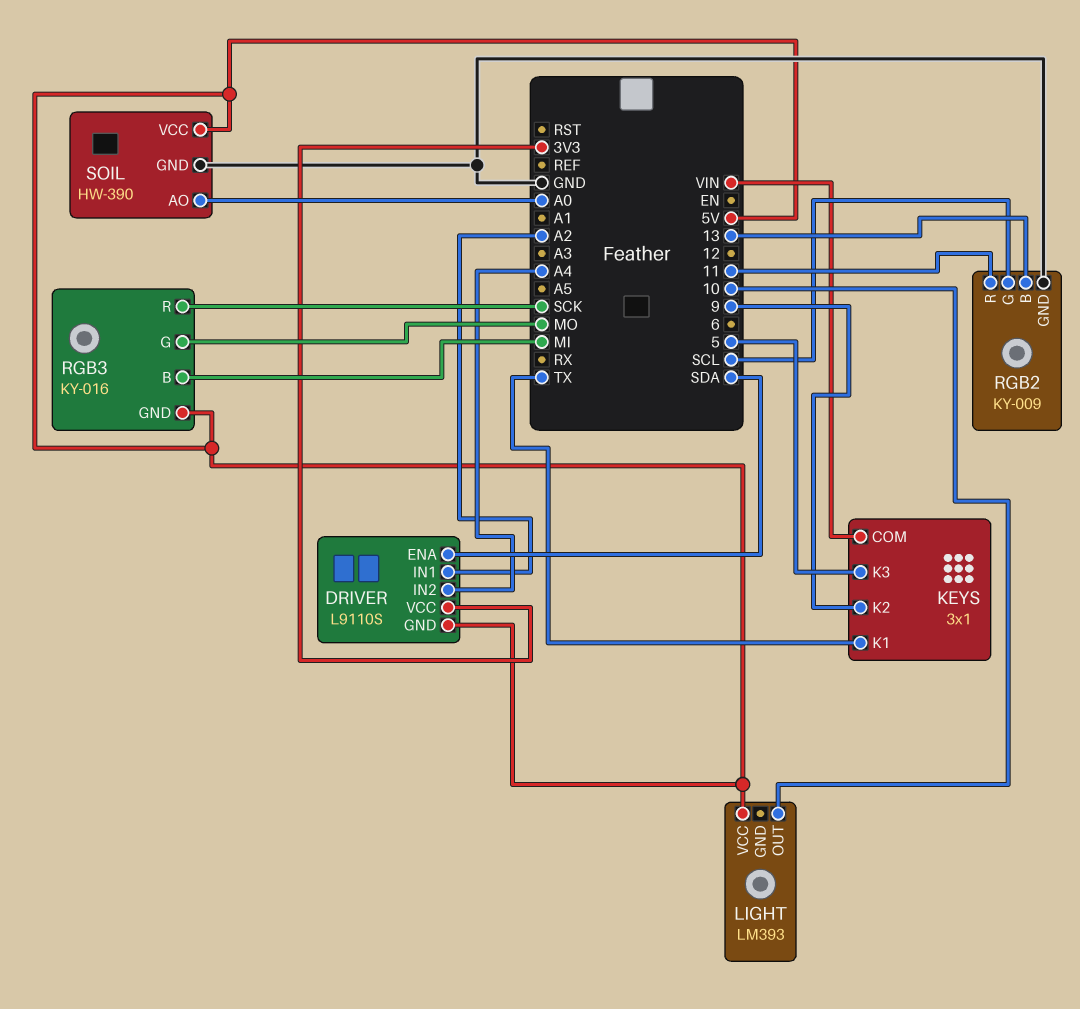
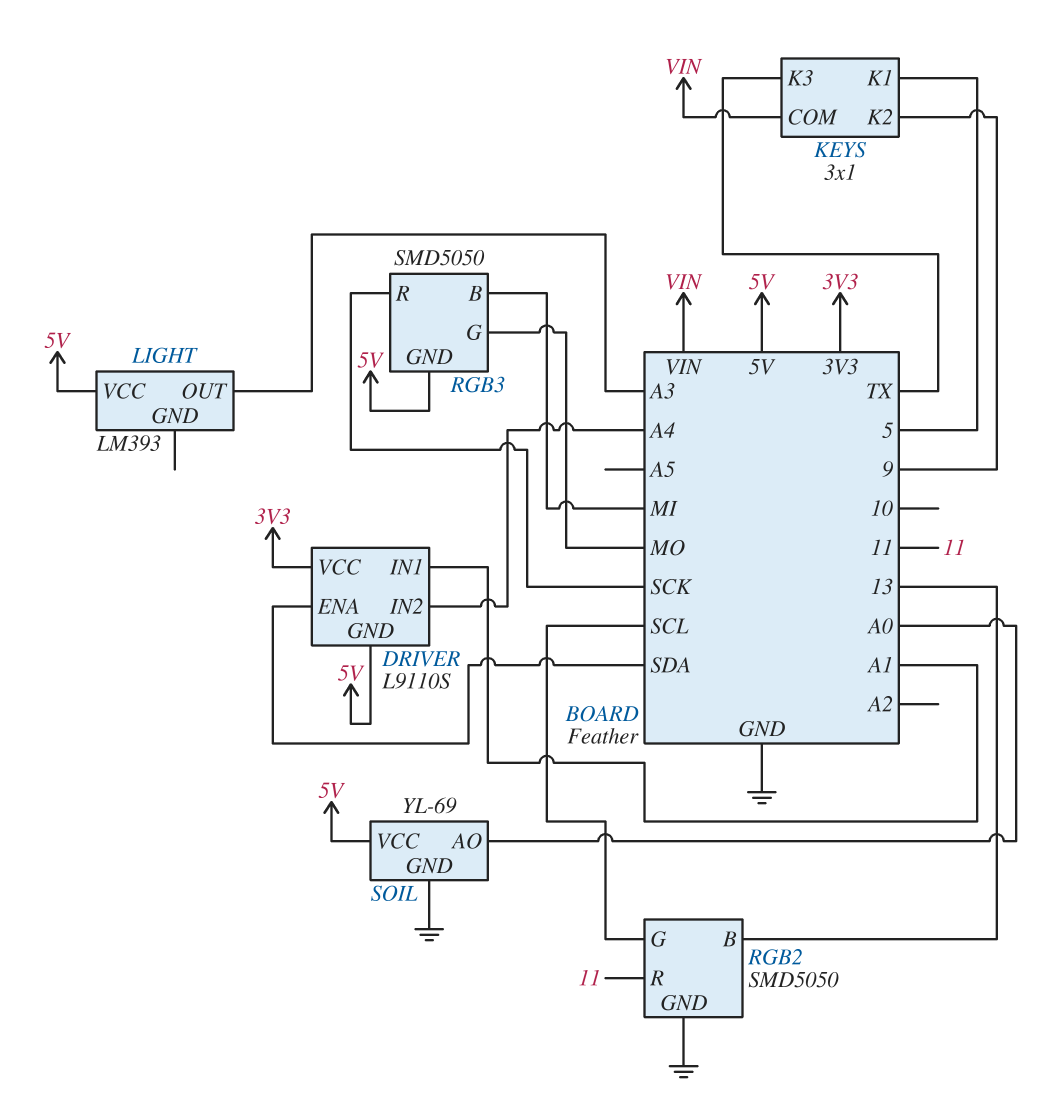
DRIVER pin IN1: A2 -> A1
KEYS pin K1: TX -> 5
KEYS pin K3: 5 -> TX
LIGHT pin OUT: 10 -> A3
RGB2: KY-009 -> SMD5050
RGB3: KY-016 -> SMD5050
SOIL: HW-390 -> YL-69

